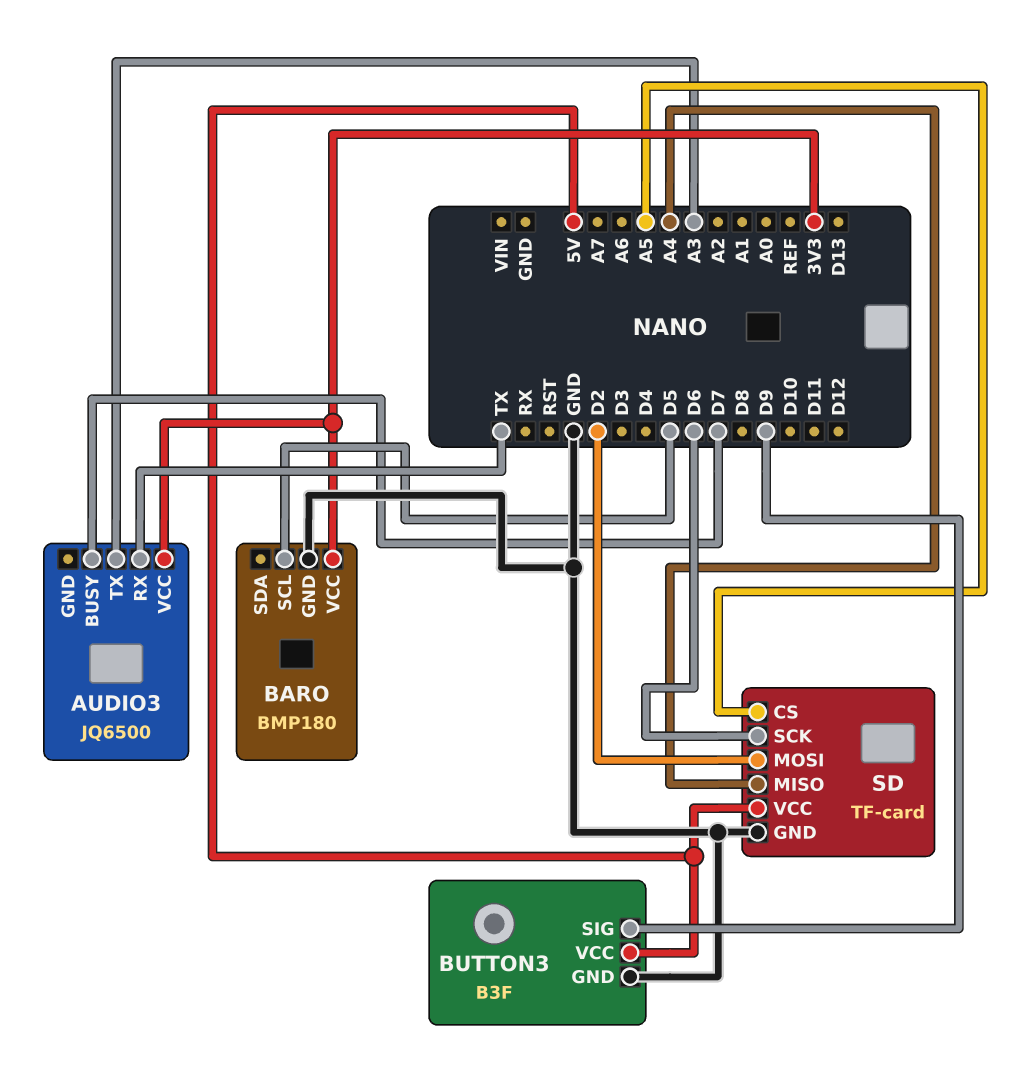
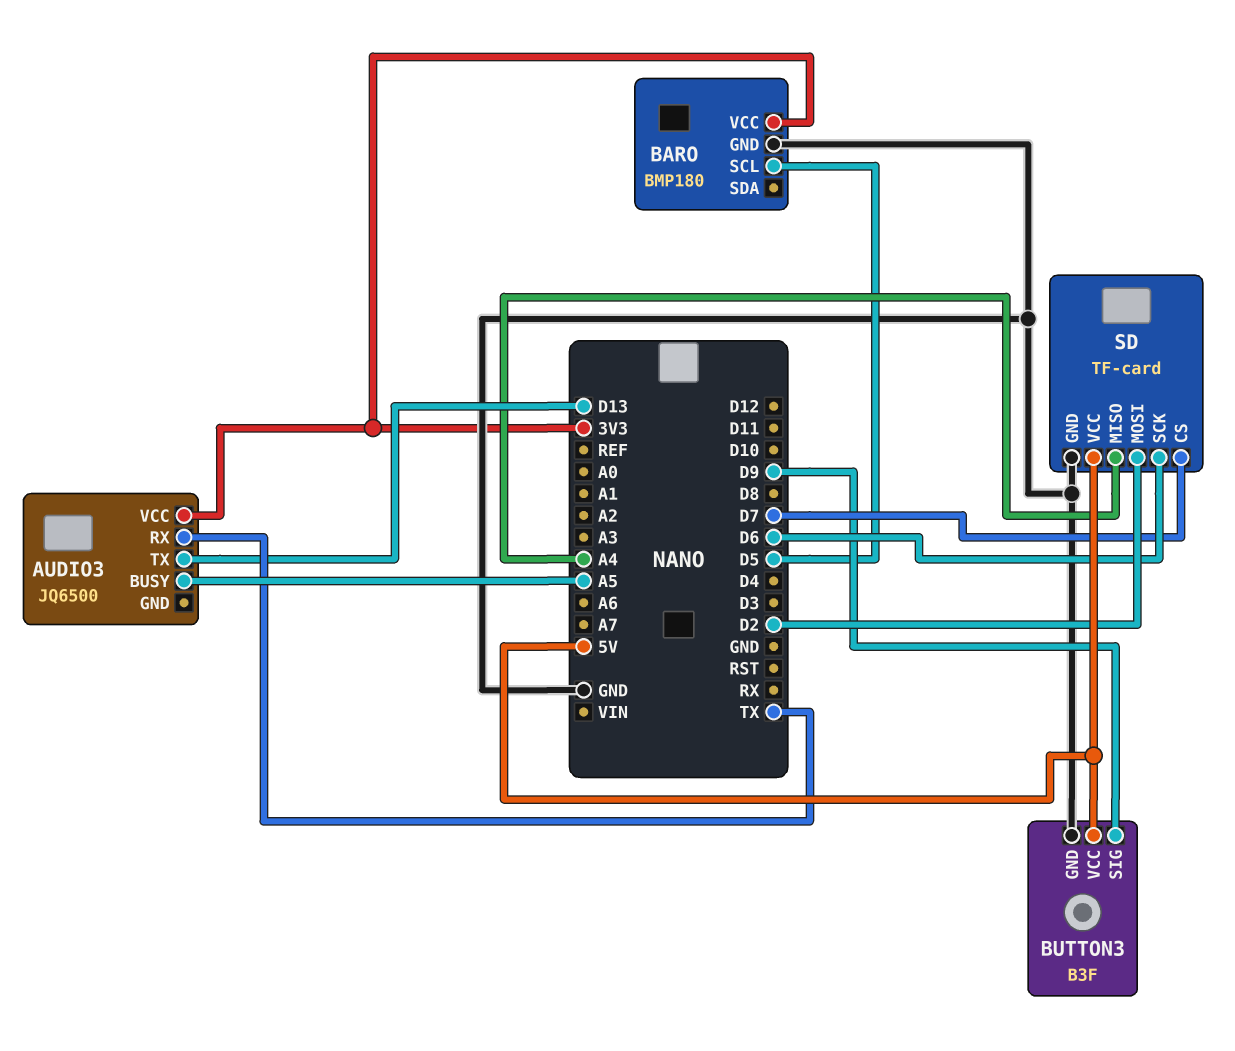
AUDIO3 pin BUSY: D7 -> A5
AUDIO3 pin TX: A3 -> D13
SD pin CS: A5 -> D7

